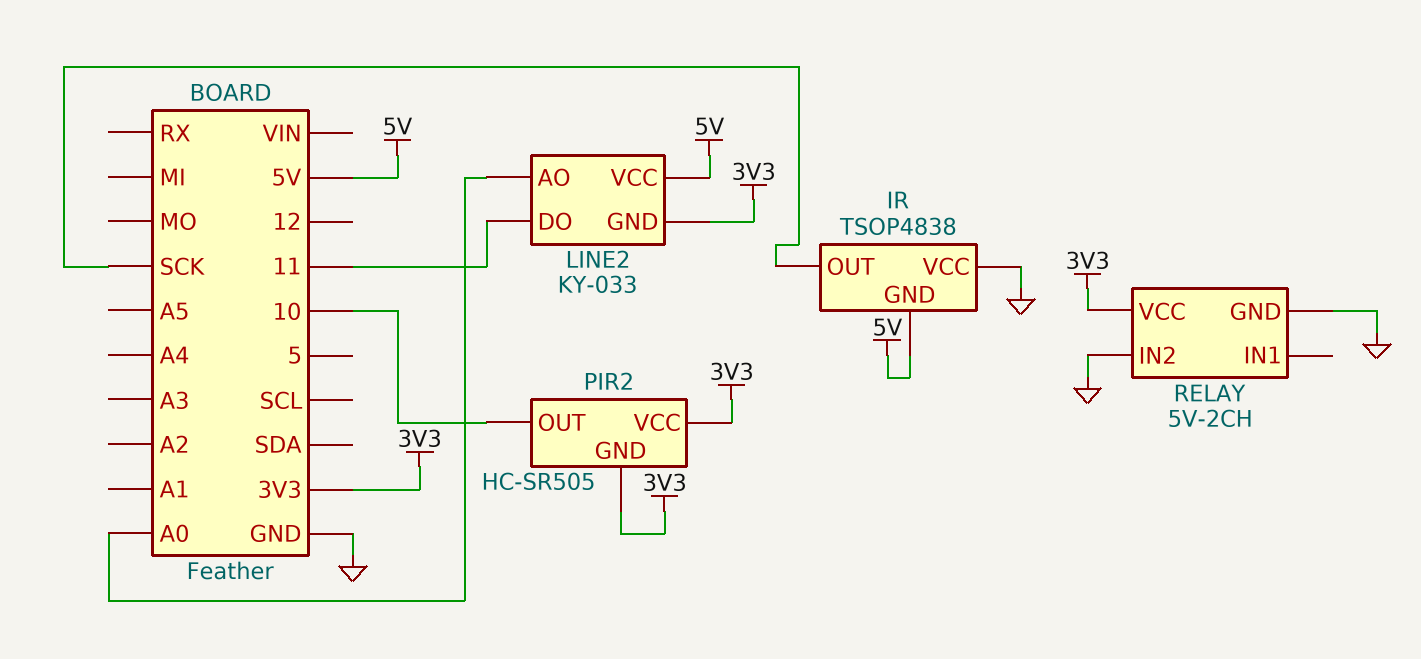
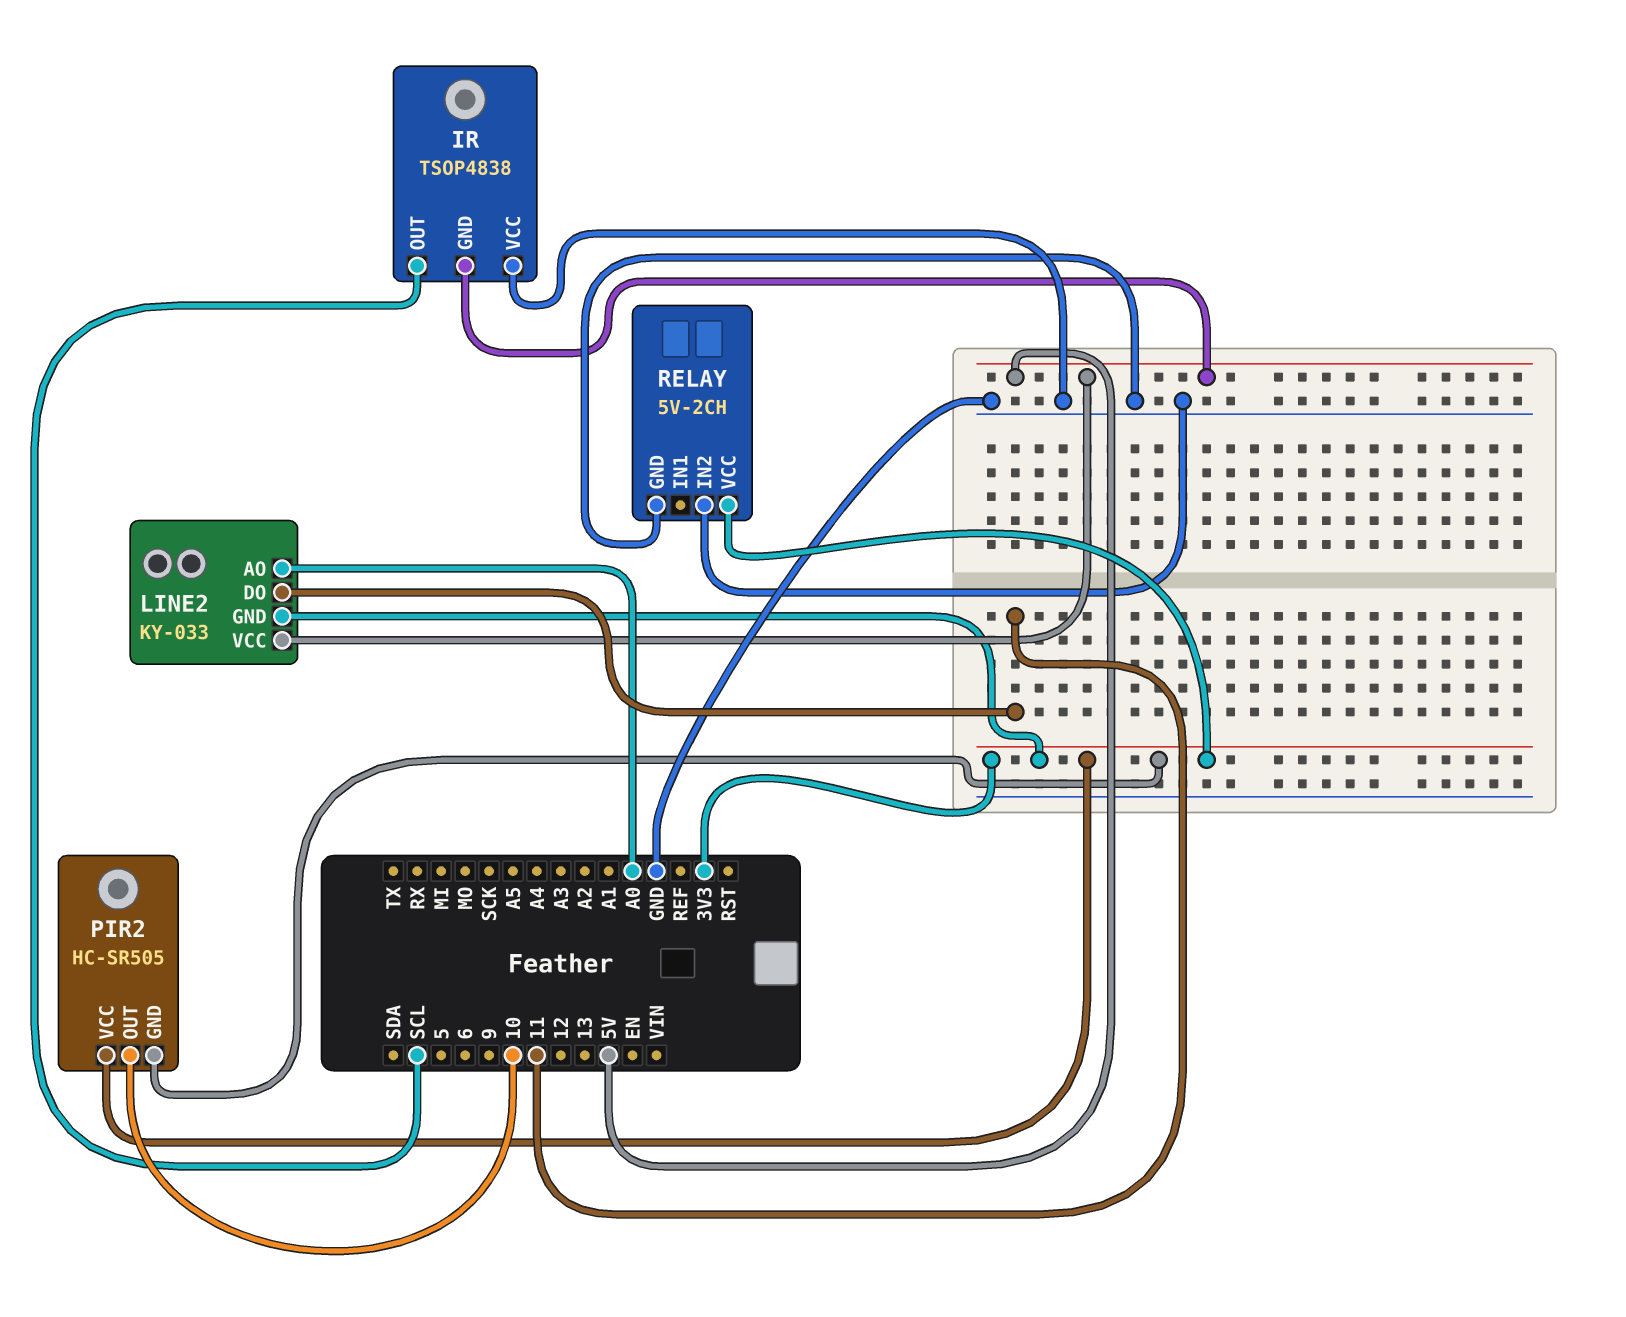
IR pin OUT: SCK -> SCL

